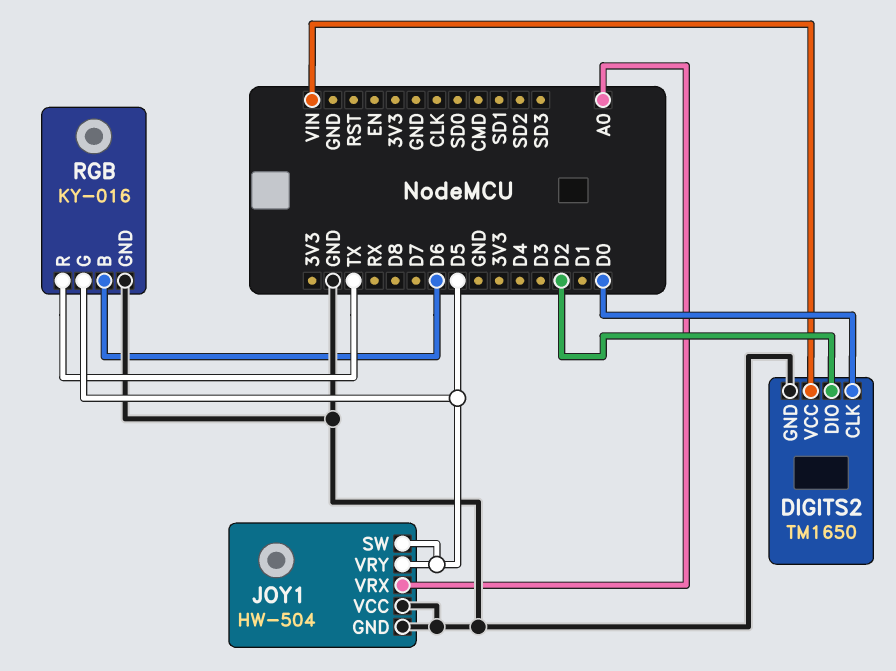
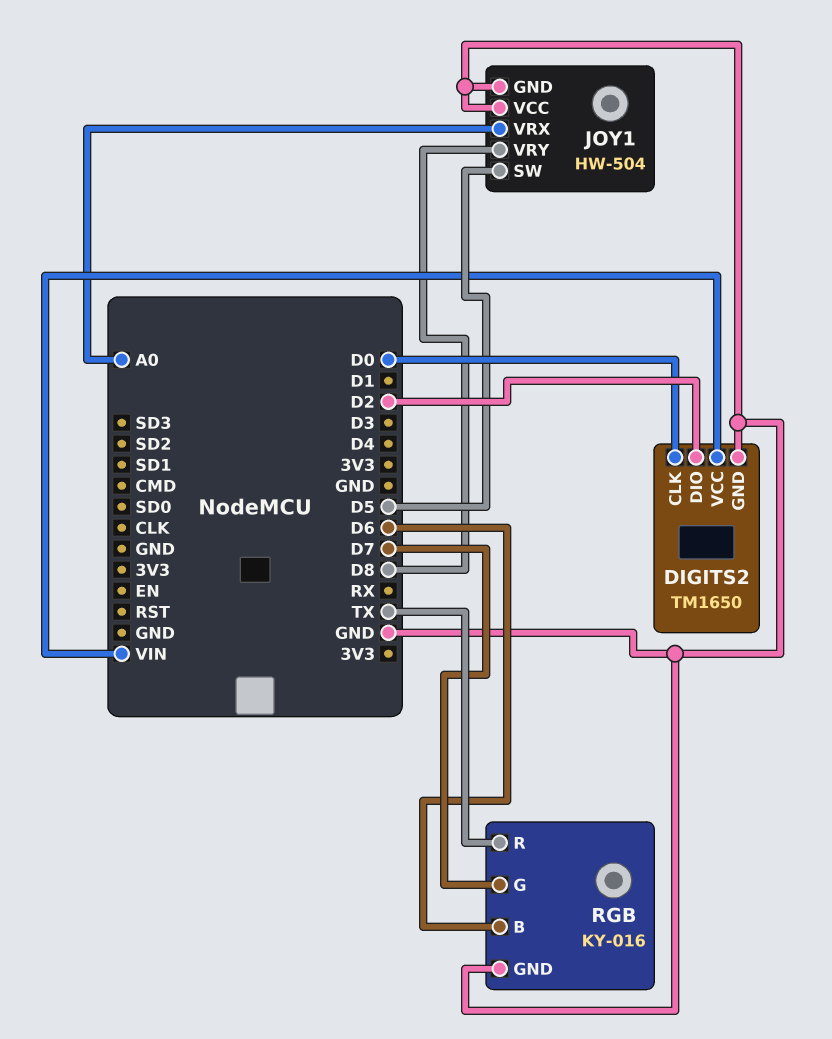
JOY1 pin VRY: D5 -> D8
RGB pin G: D5 -> D7

